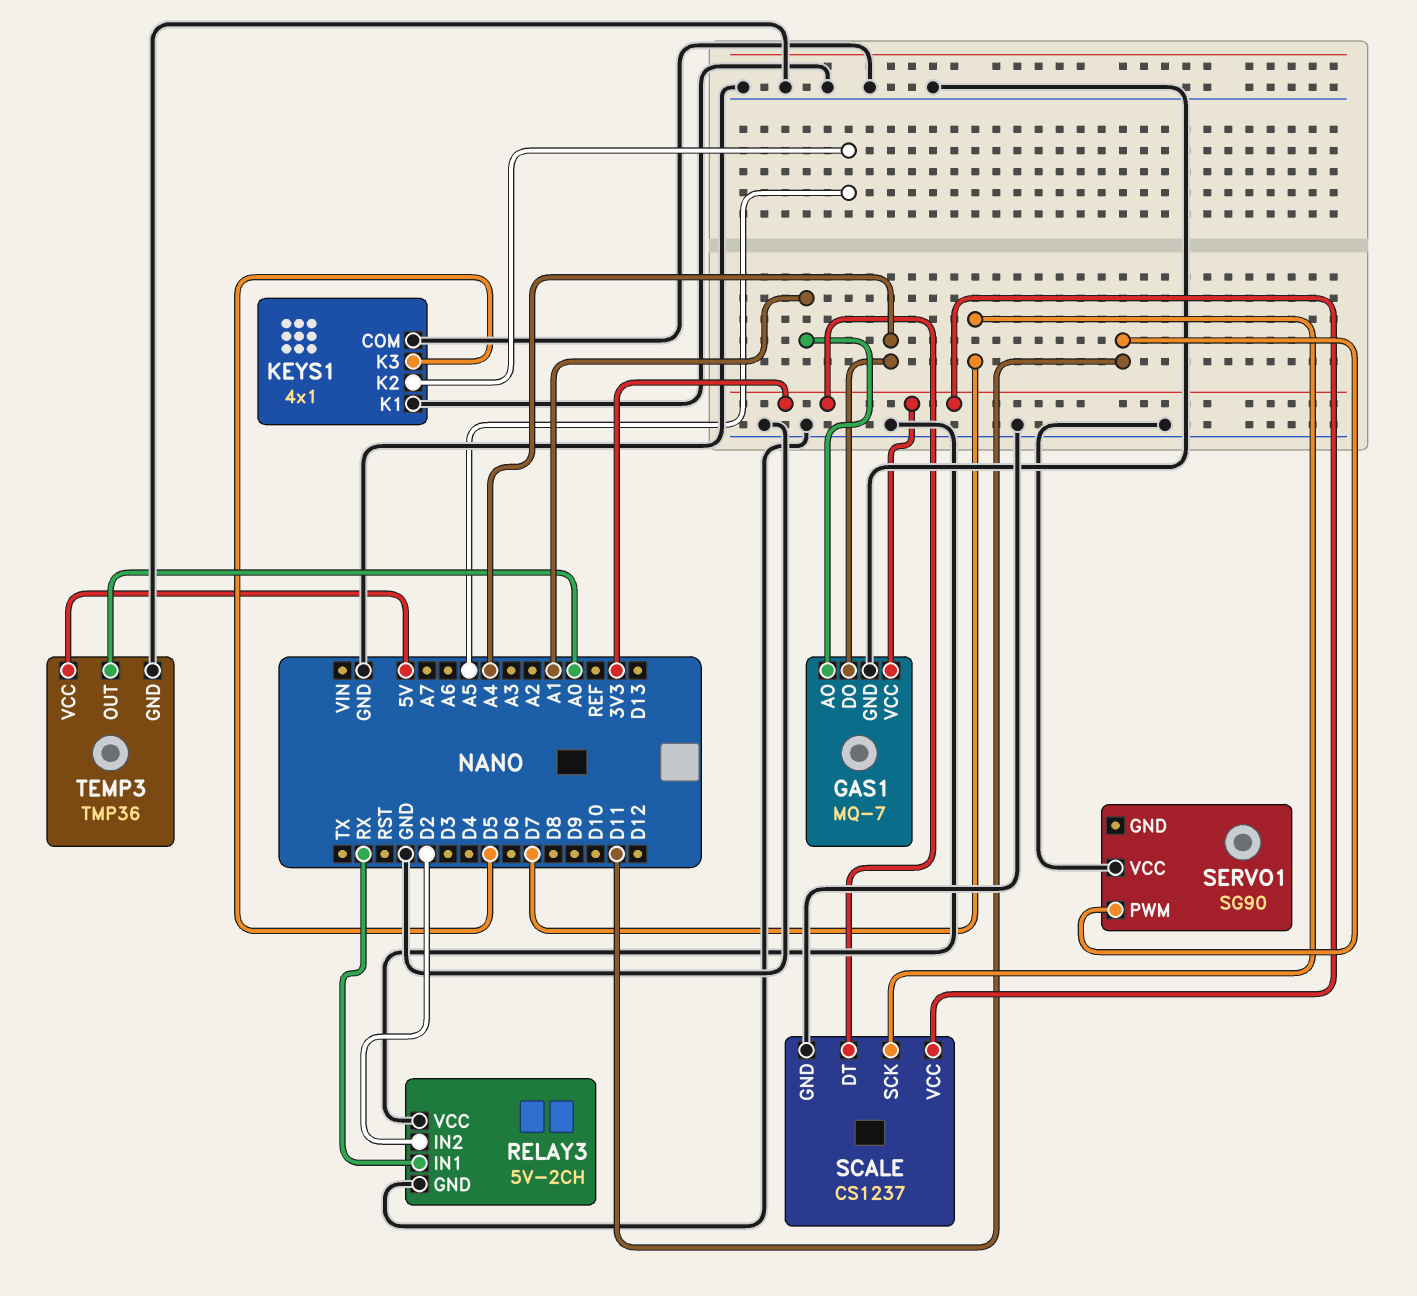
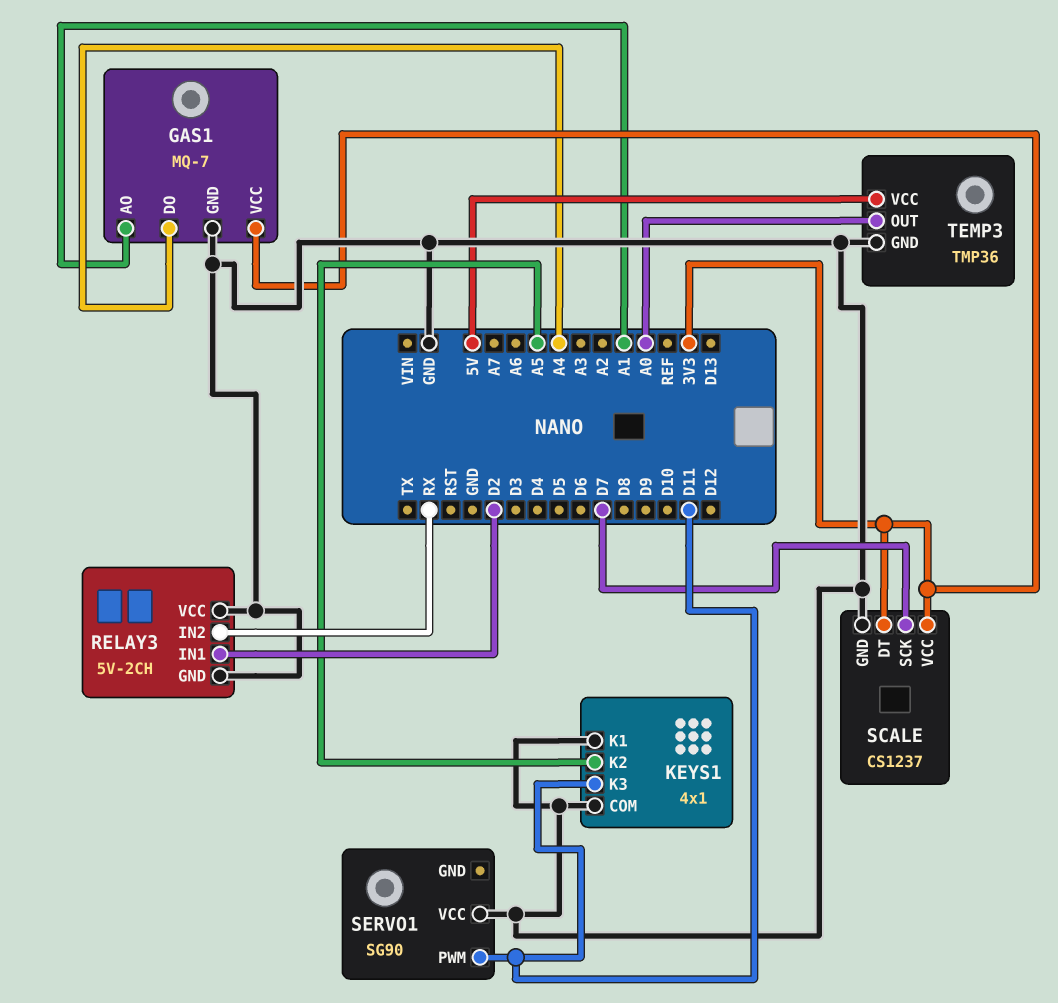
KEYS1 pin K3: D5 -> D11
RELAY3 pin IN1: RX -> D2
RELAY3 pin IN2: D2 -> RX

